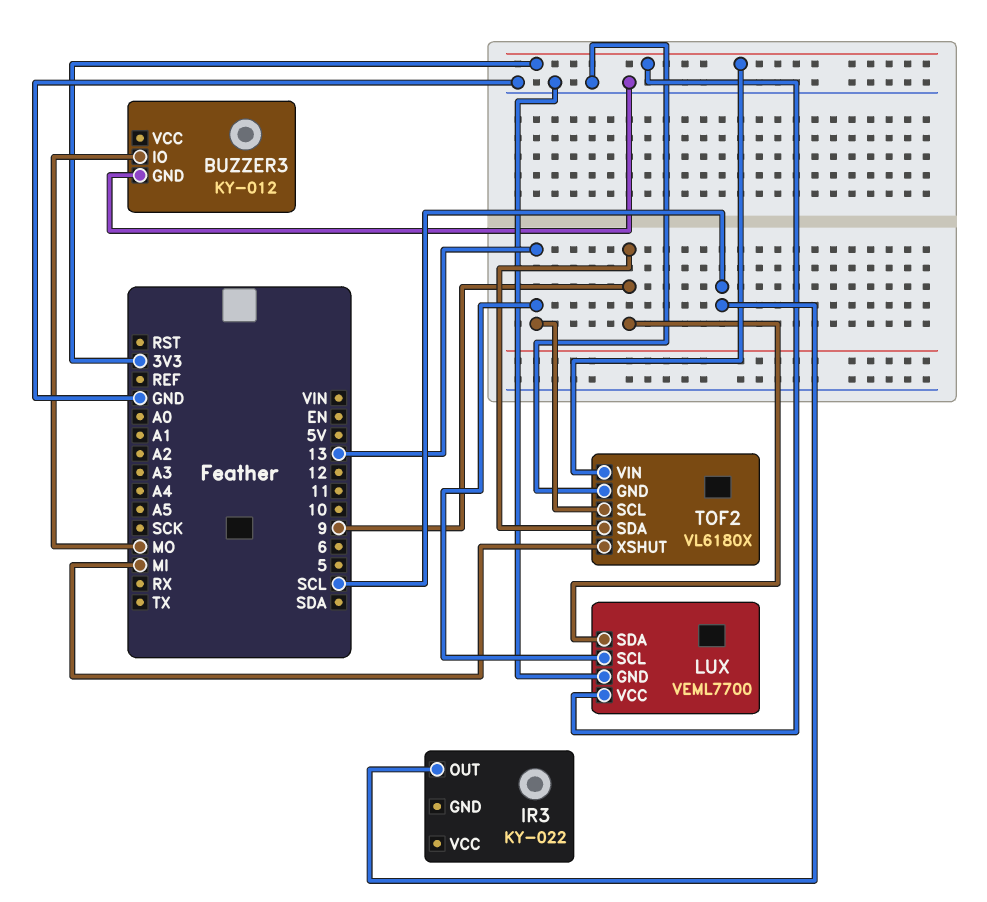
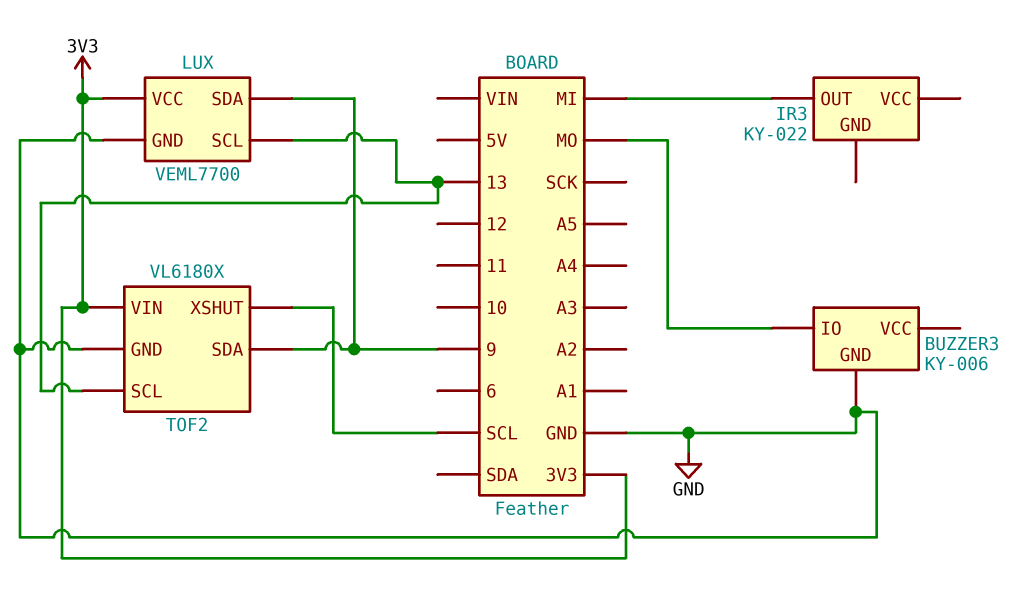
BUZZER3: KY-012 -> KY-006
IR3 pin OUT: SCL -> MI
TOF2 pin XSHUT: MI -> SCL

